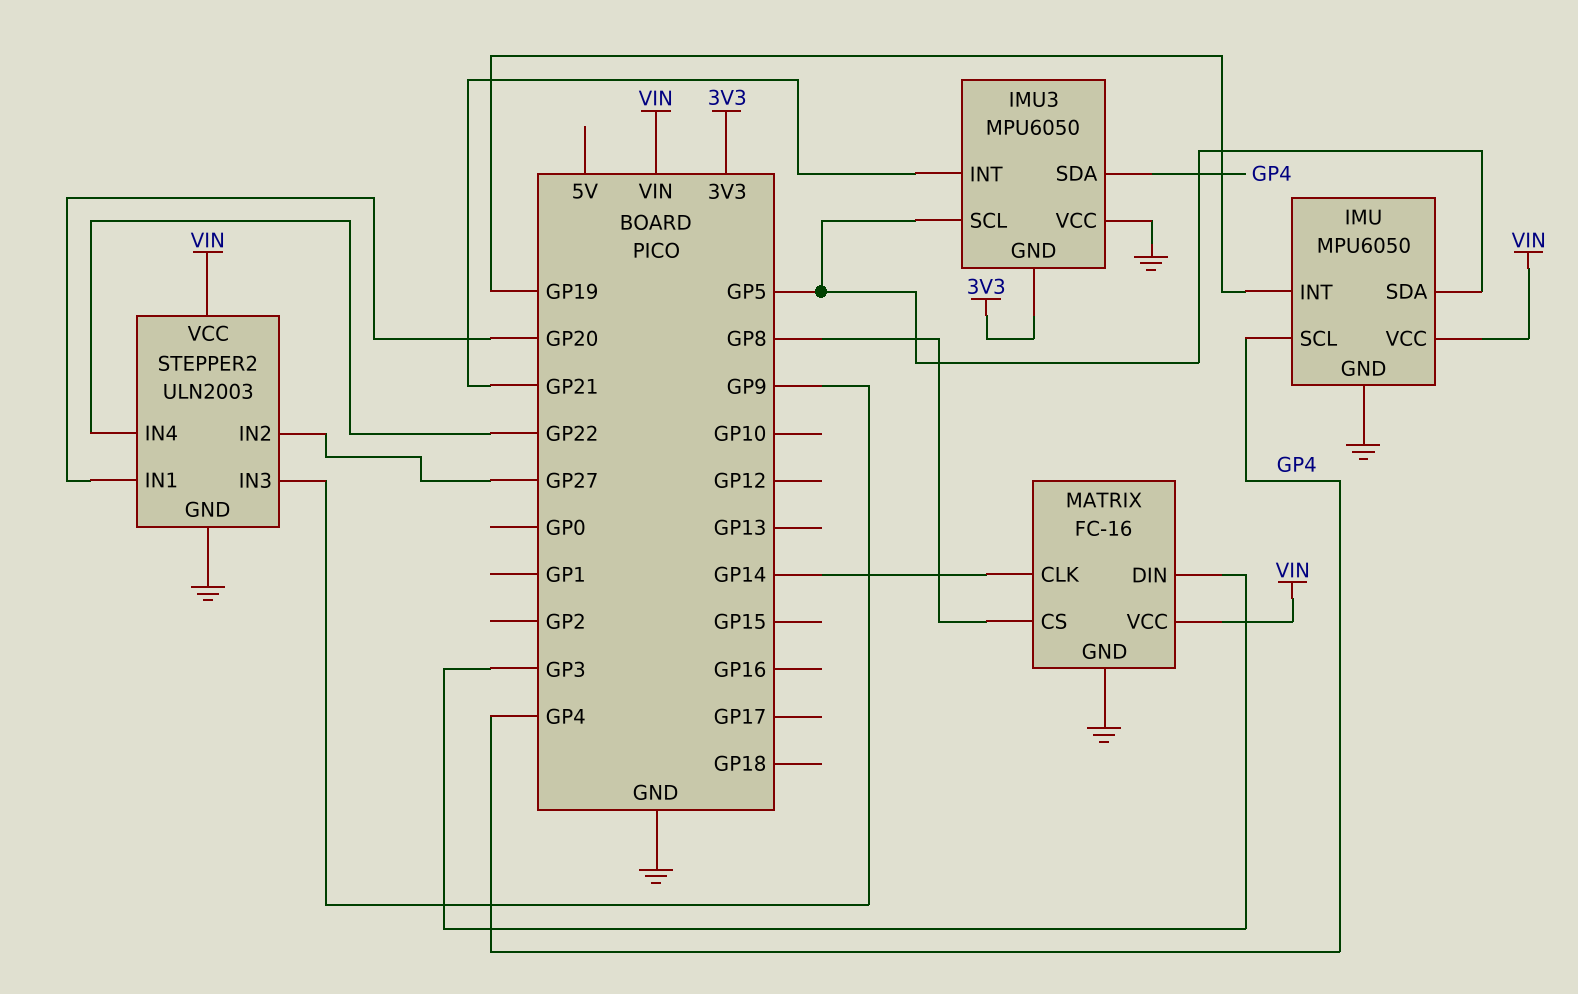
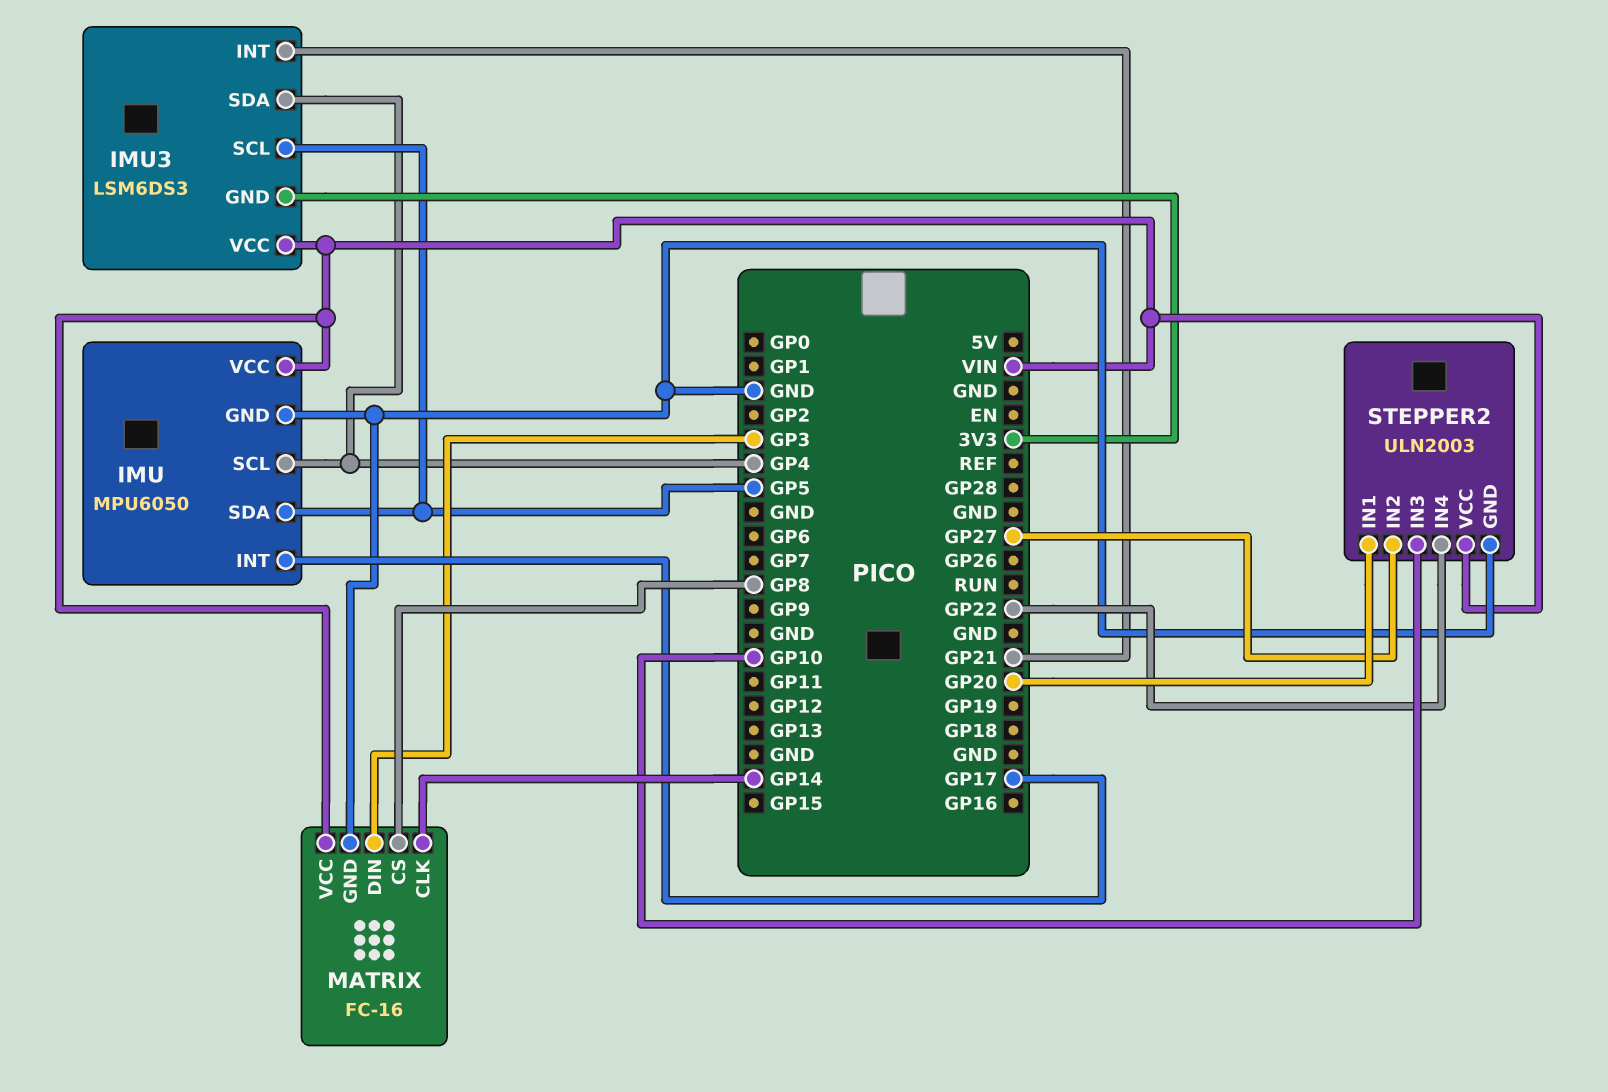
IMU pin INT: GP19 -> GP17
IMU3: MPU6050 -> LSM6DS3
IMU3 pin VCC: GND -> VIN
STEPPER2 pin IN3: GP9 -> GP10

